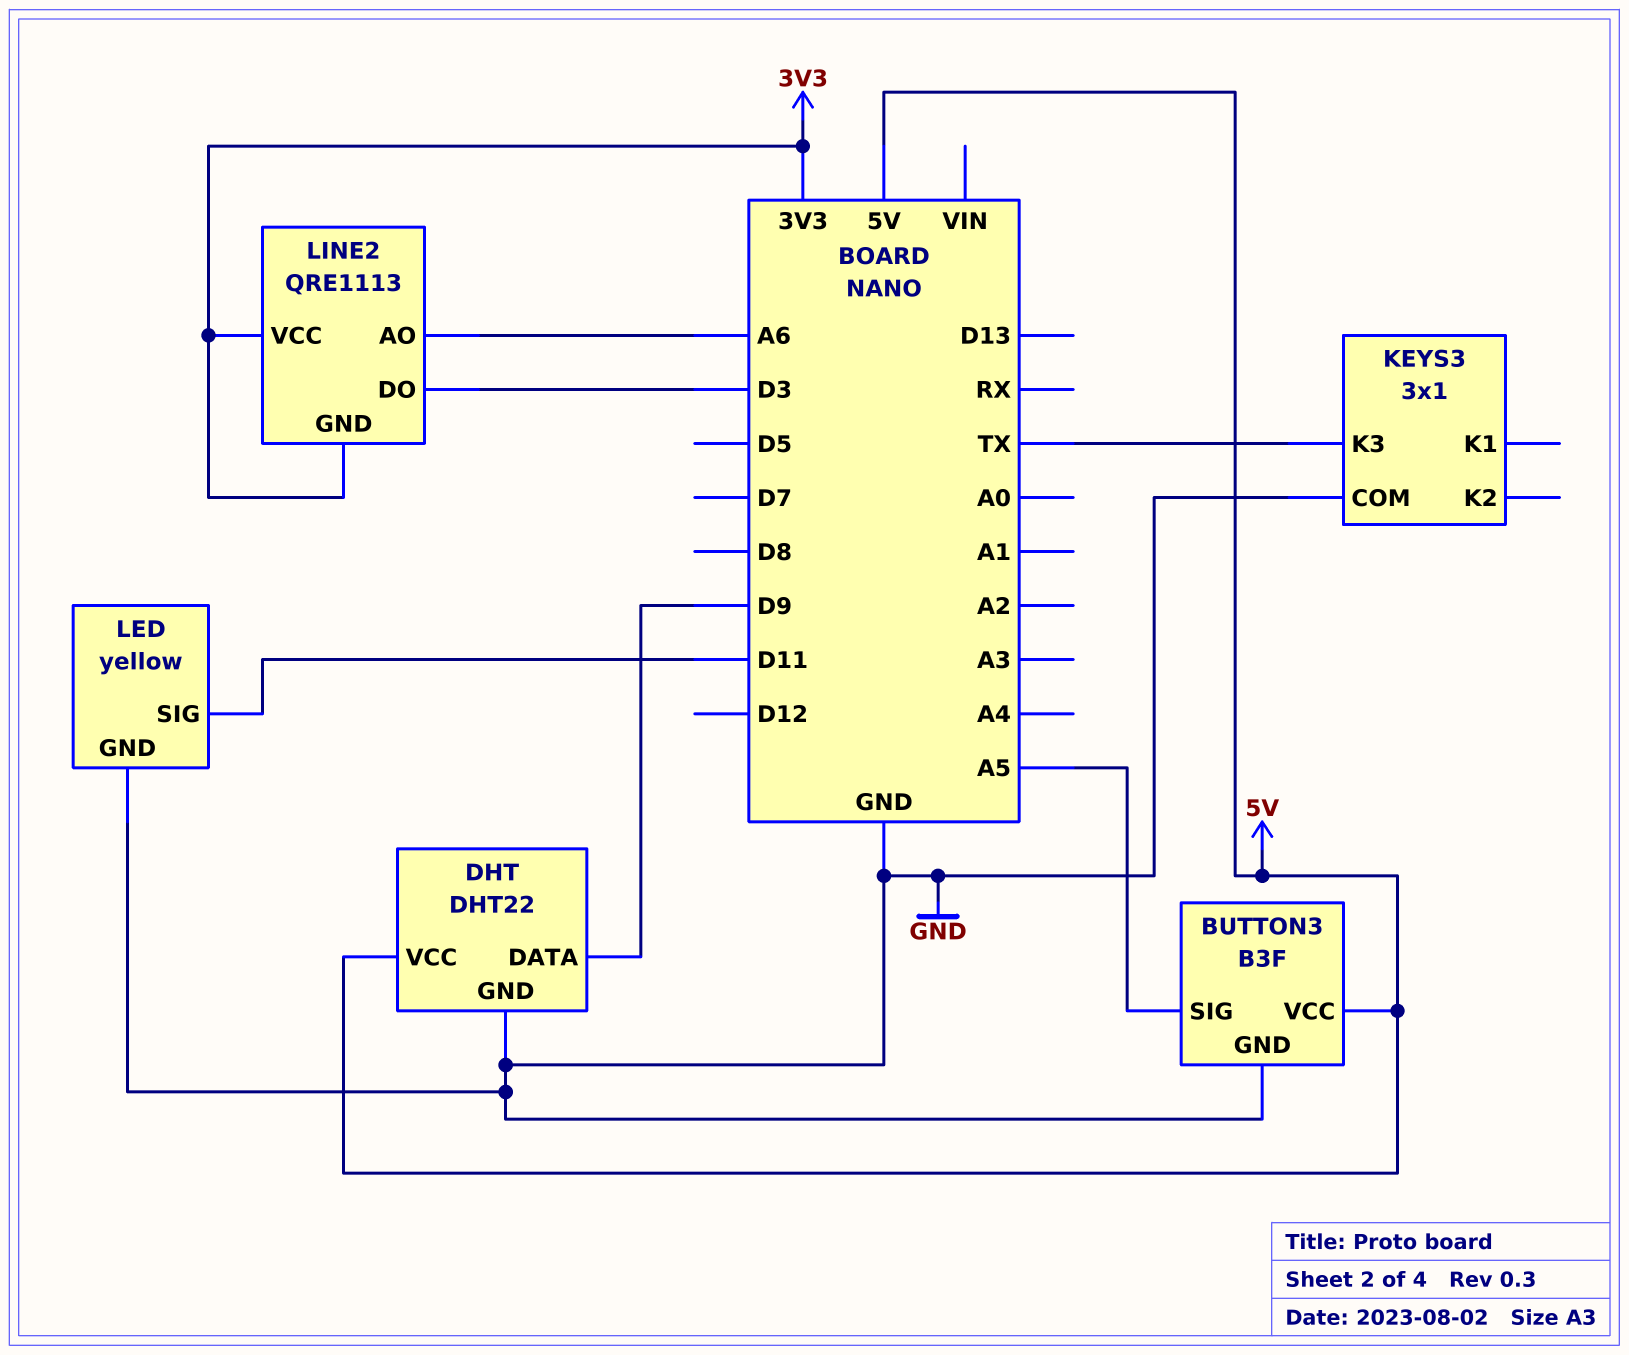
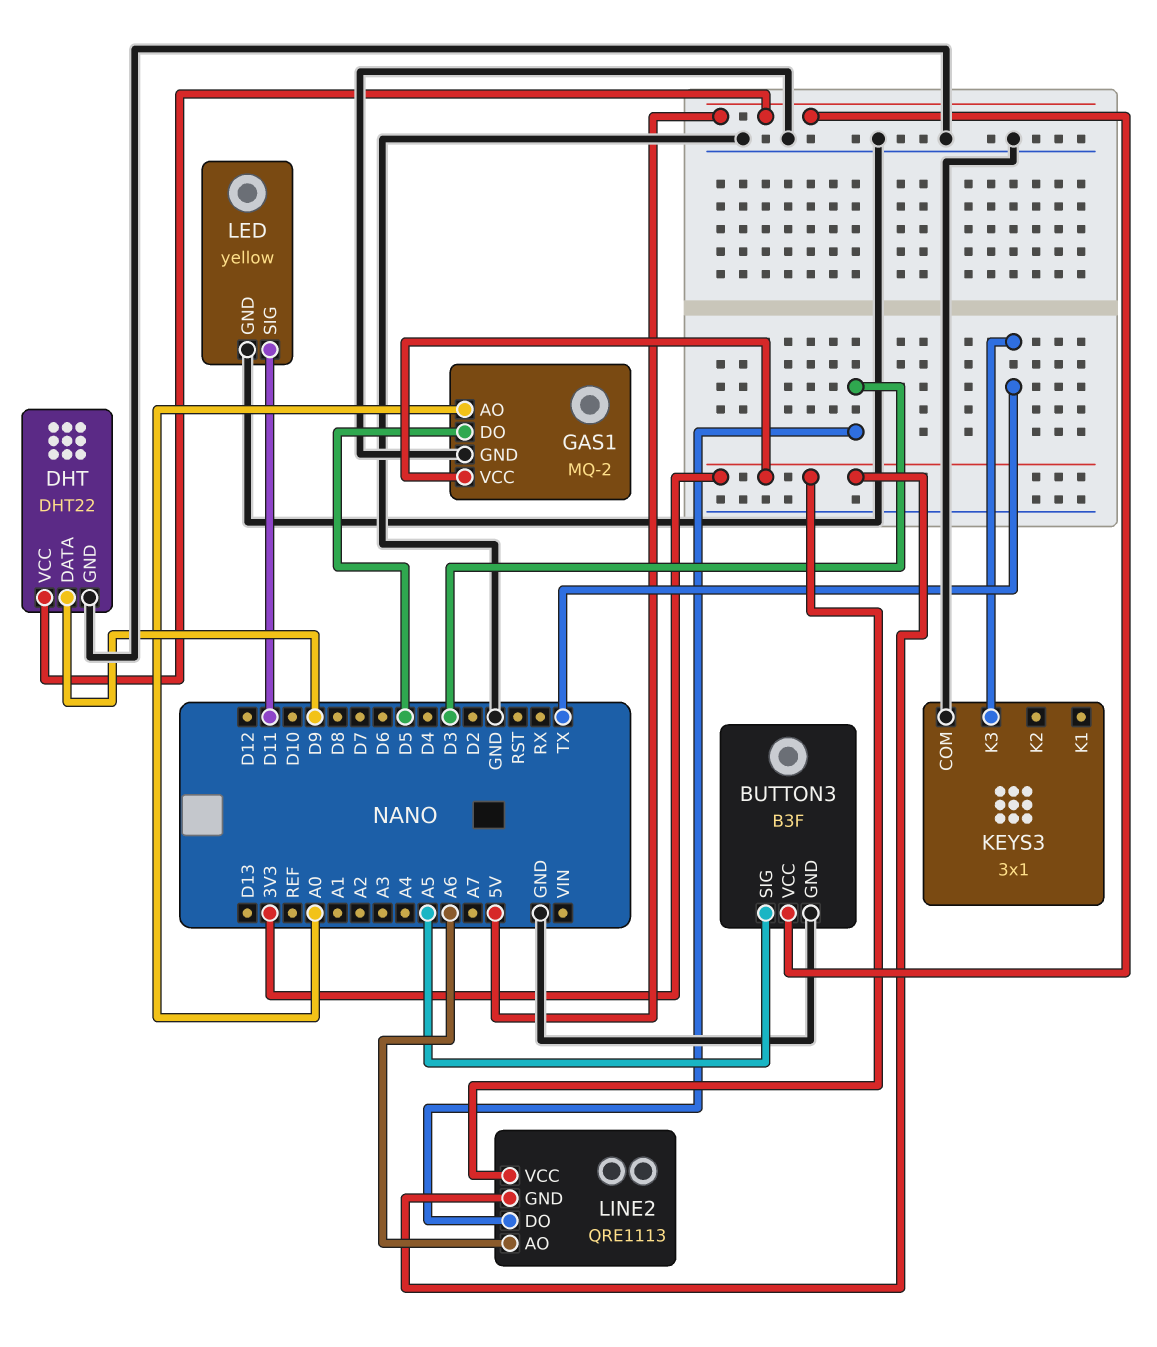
GAS1: none -> MQ-2
GAS1 pin AO: none -> A0
GAS1 pin DO: none -> D5
GAS1 pin GND: none -> GND
GAS1 pin VCC: none -> 3V3

